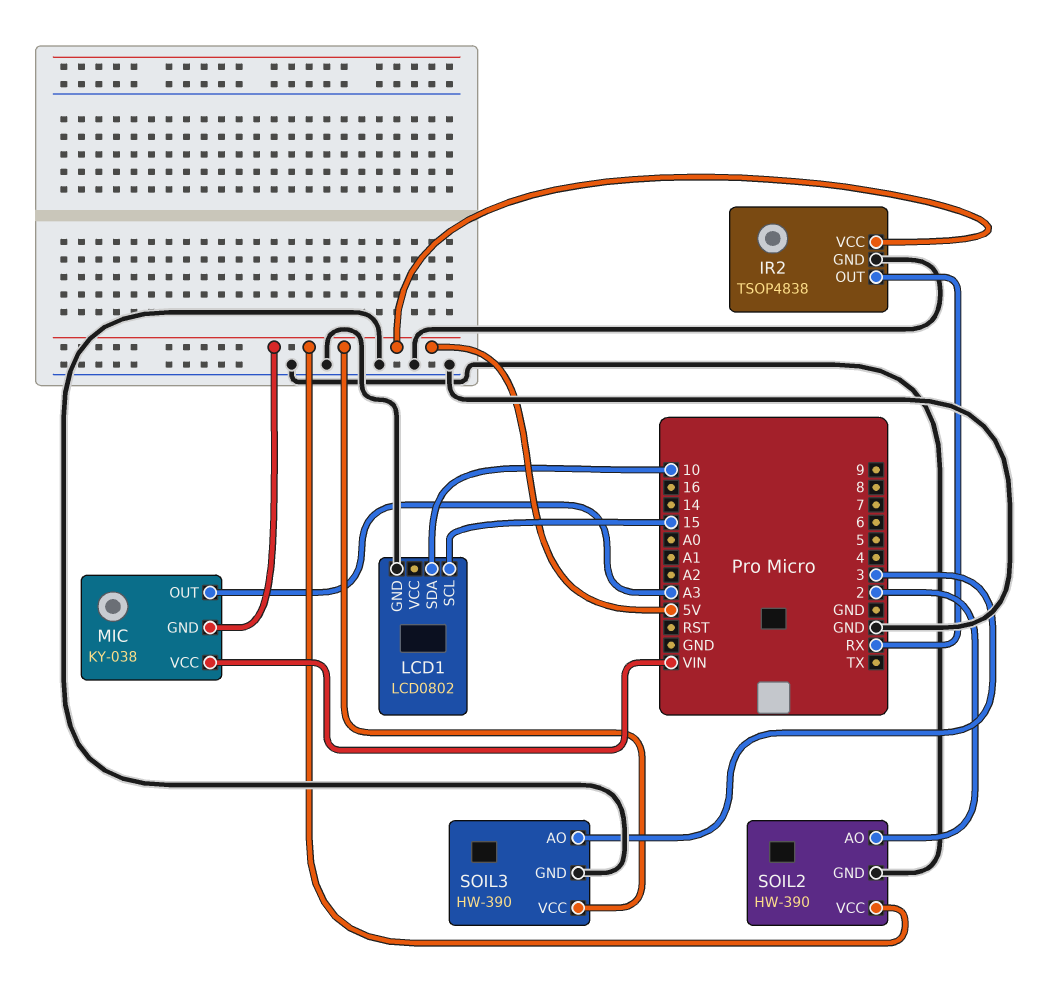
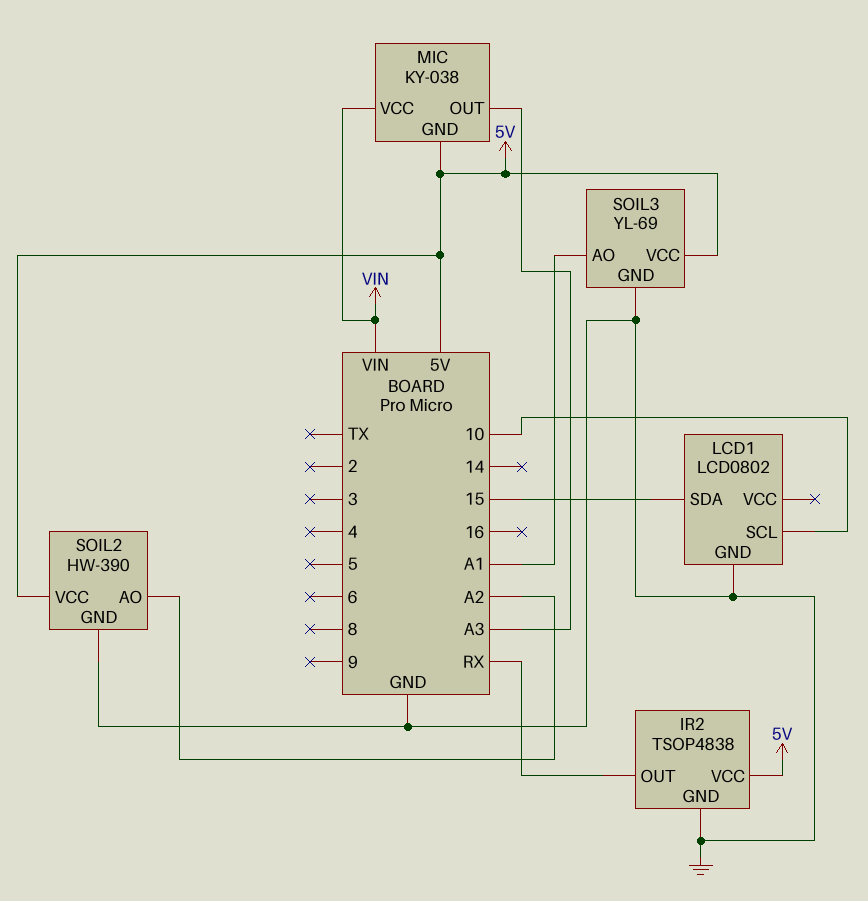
LCD1 pin SCL: 15 -> 10
LCD1 pin SDA: 10 -> 15
SOIL2 pin AO: 2 -> A2
SOIL3: HW-390 -> YL-69
SOIL3 pin AO: 3 -> A1

